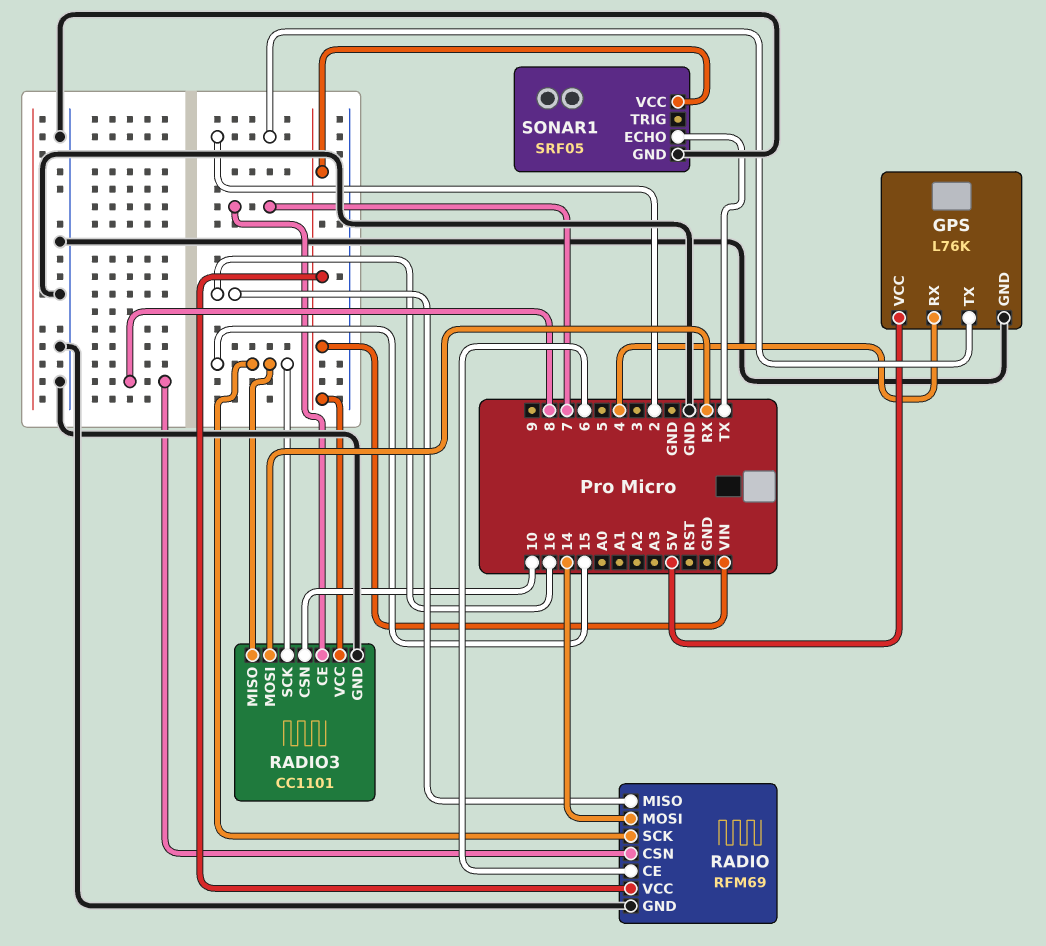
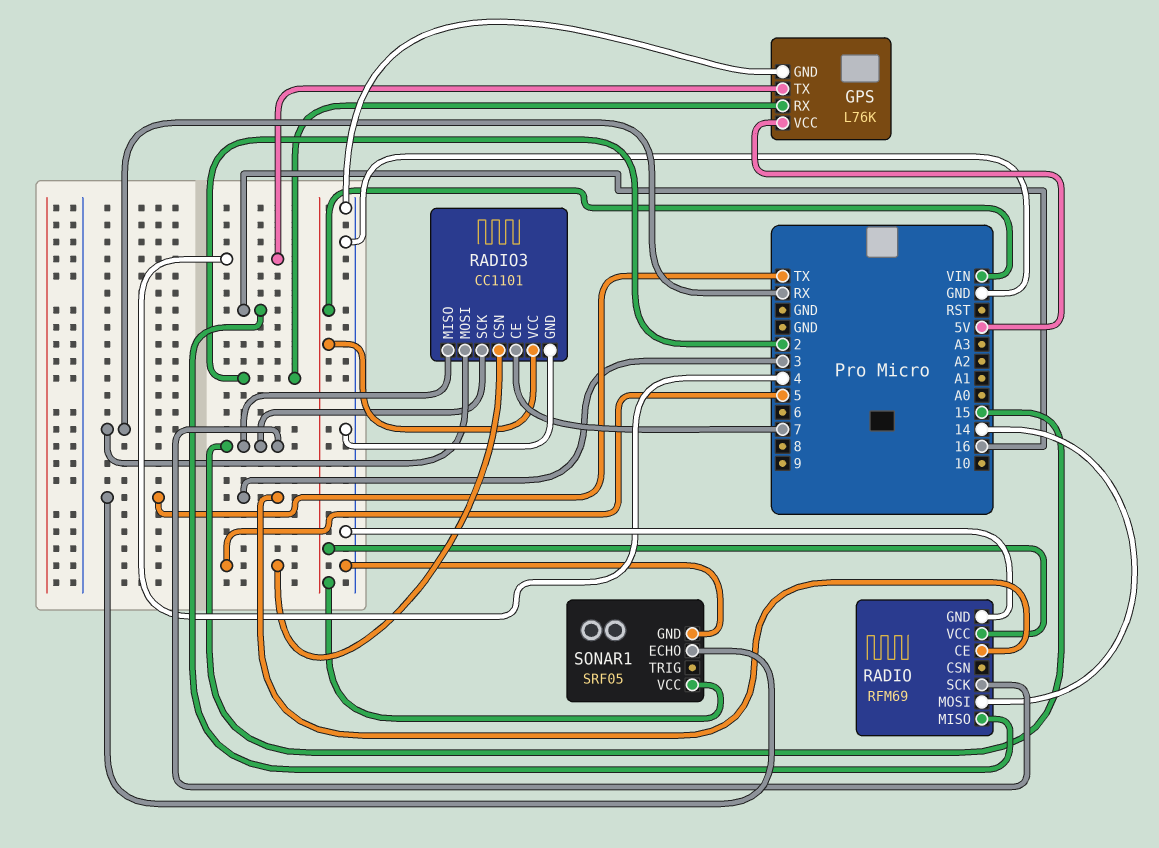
GPS pin RX: 4 -> 2
GPS pin TX: 2 -> 4
RADIO pin CE: 6 -> 3
RADIO pin CSN: 8 -> none
RADIO3 pin CSN: 10 -> 5

